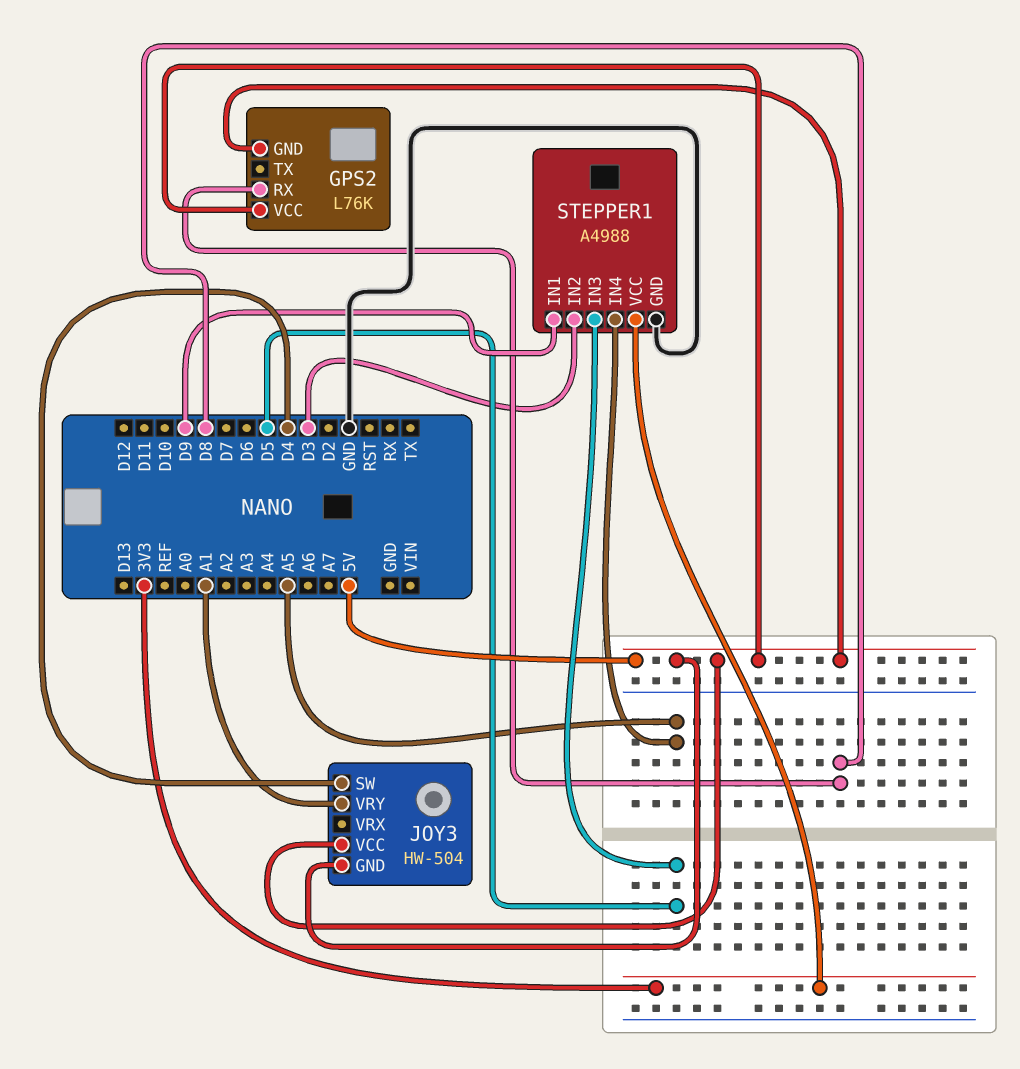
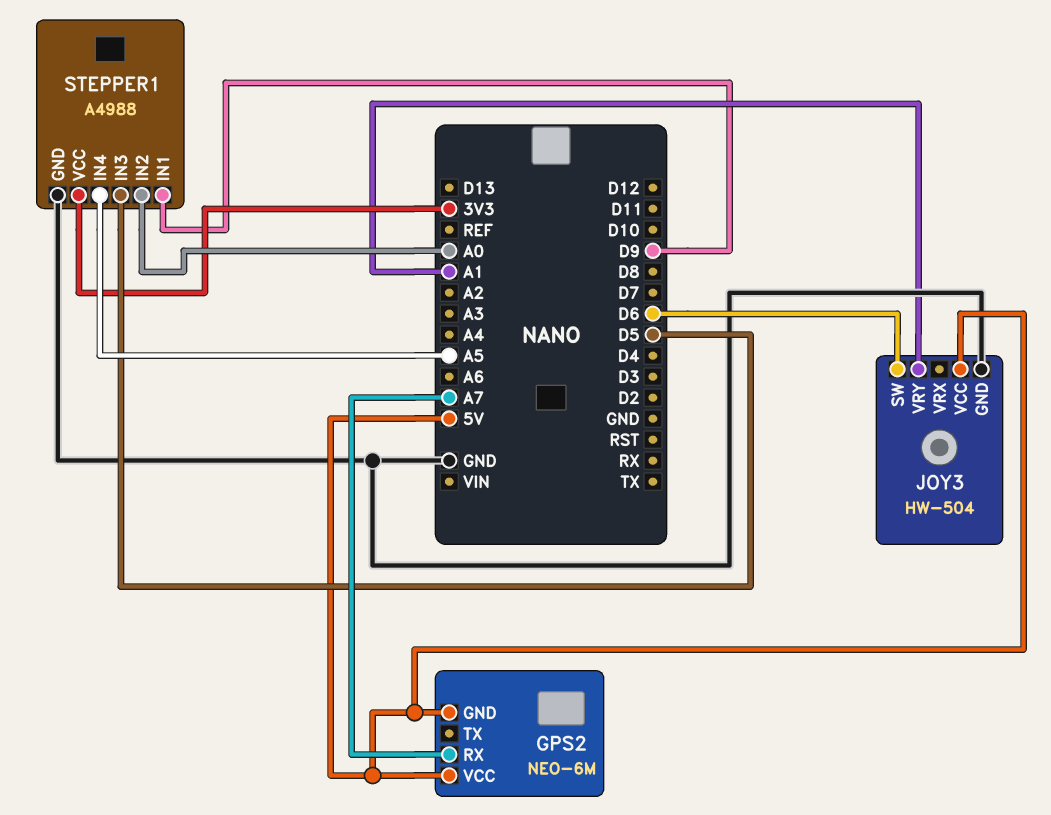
GPS2: L76K -> NEO-6M
GPS2 pin RX: D8 -> A7
JOY3 pin GND: 5V -> GND
JOY3 pin SW: D4 -> D6
STEPPER1 pin IN2: D3 -> A0

